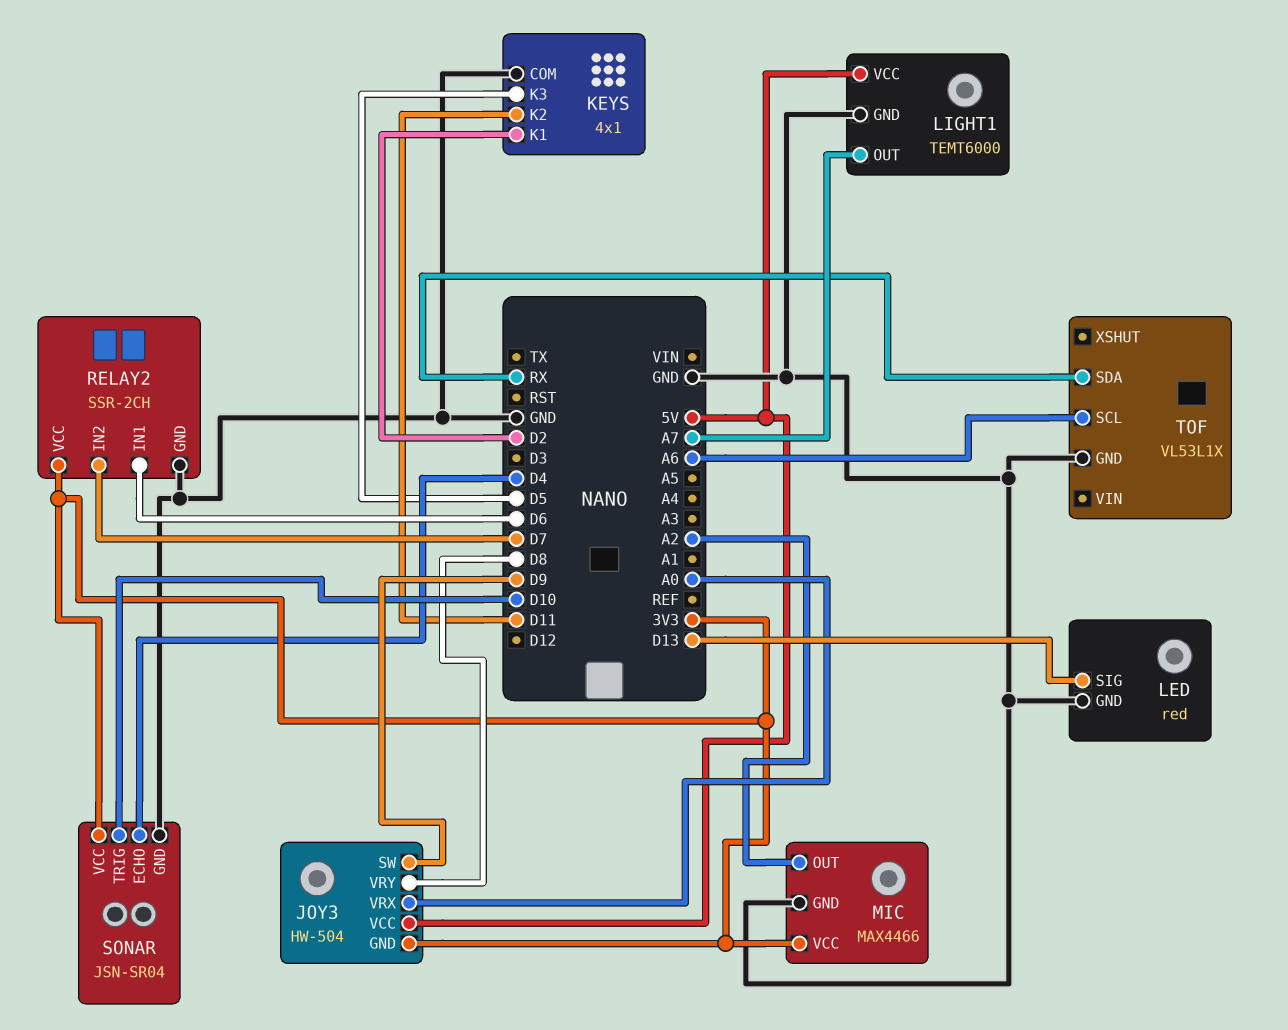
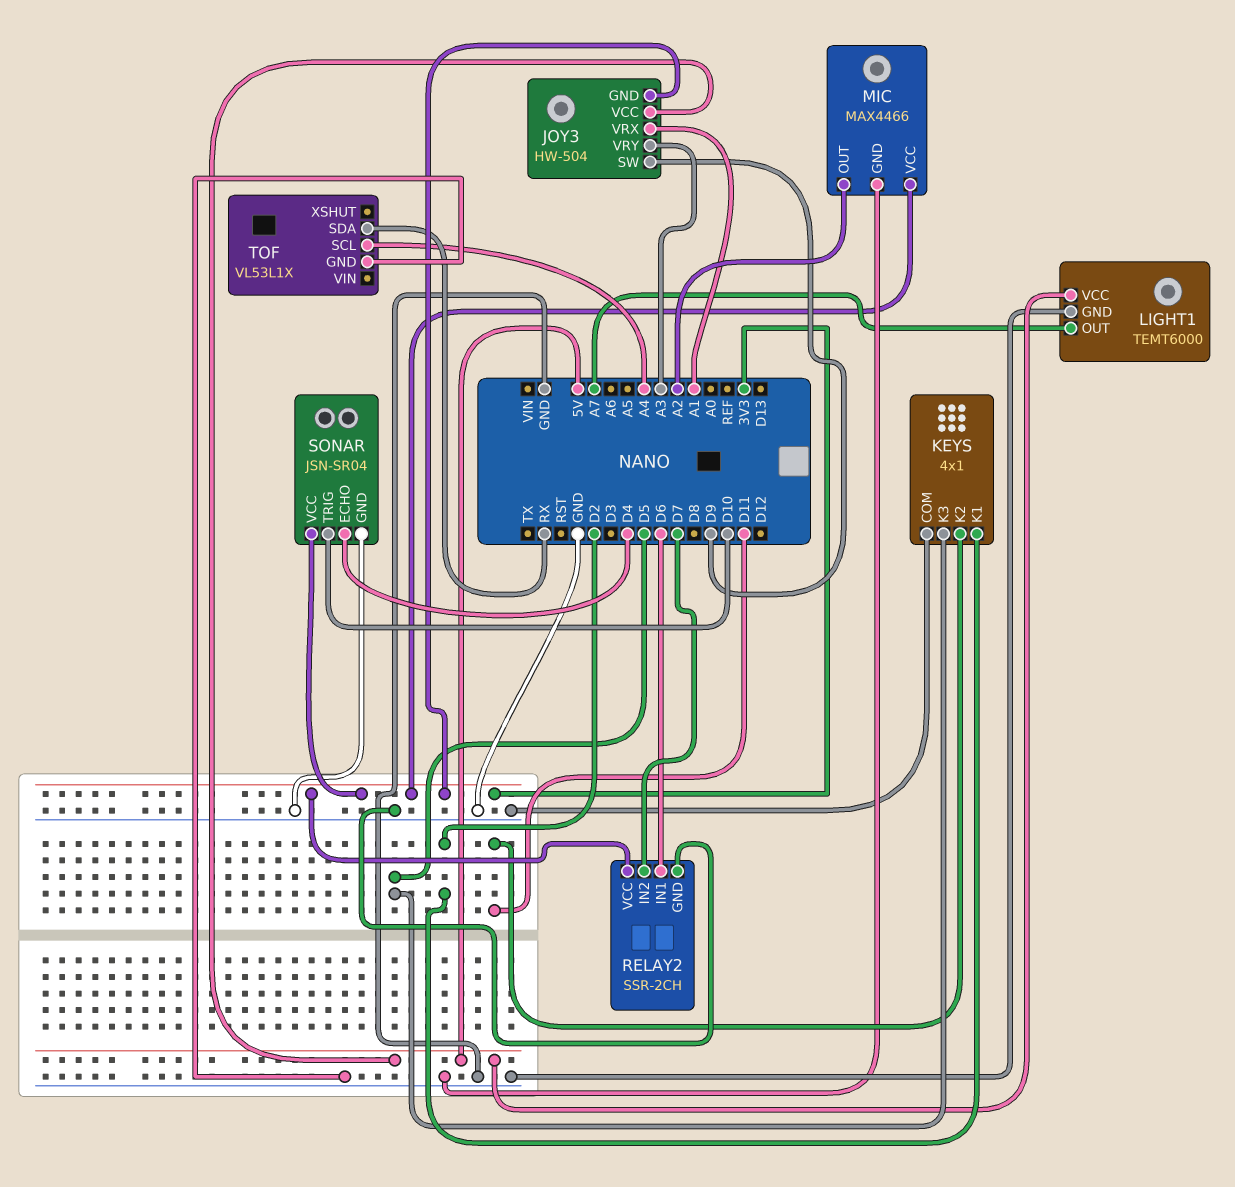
JOY3 pin VRX: A0 -> A1
JOY3 pin VRY: D8 -> A3
LED: red -> none
LED pin GND: GND -> none
LED pin SIG: D13 -> none
TOF pin SCL: A6 -> A4

